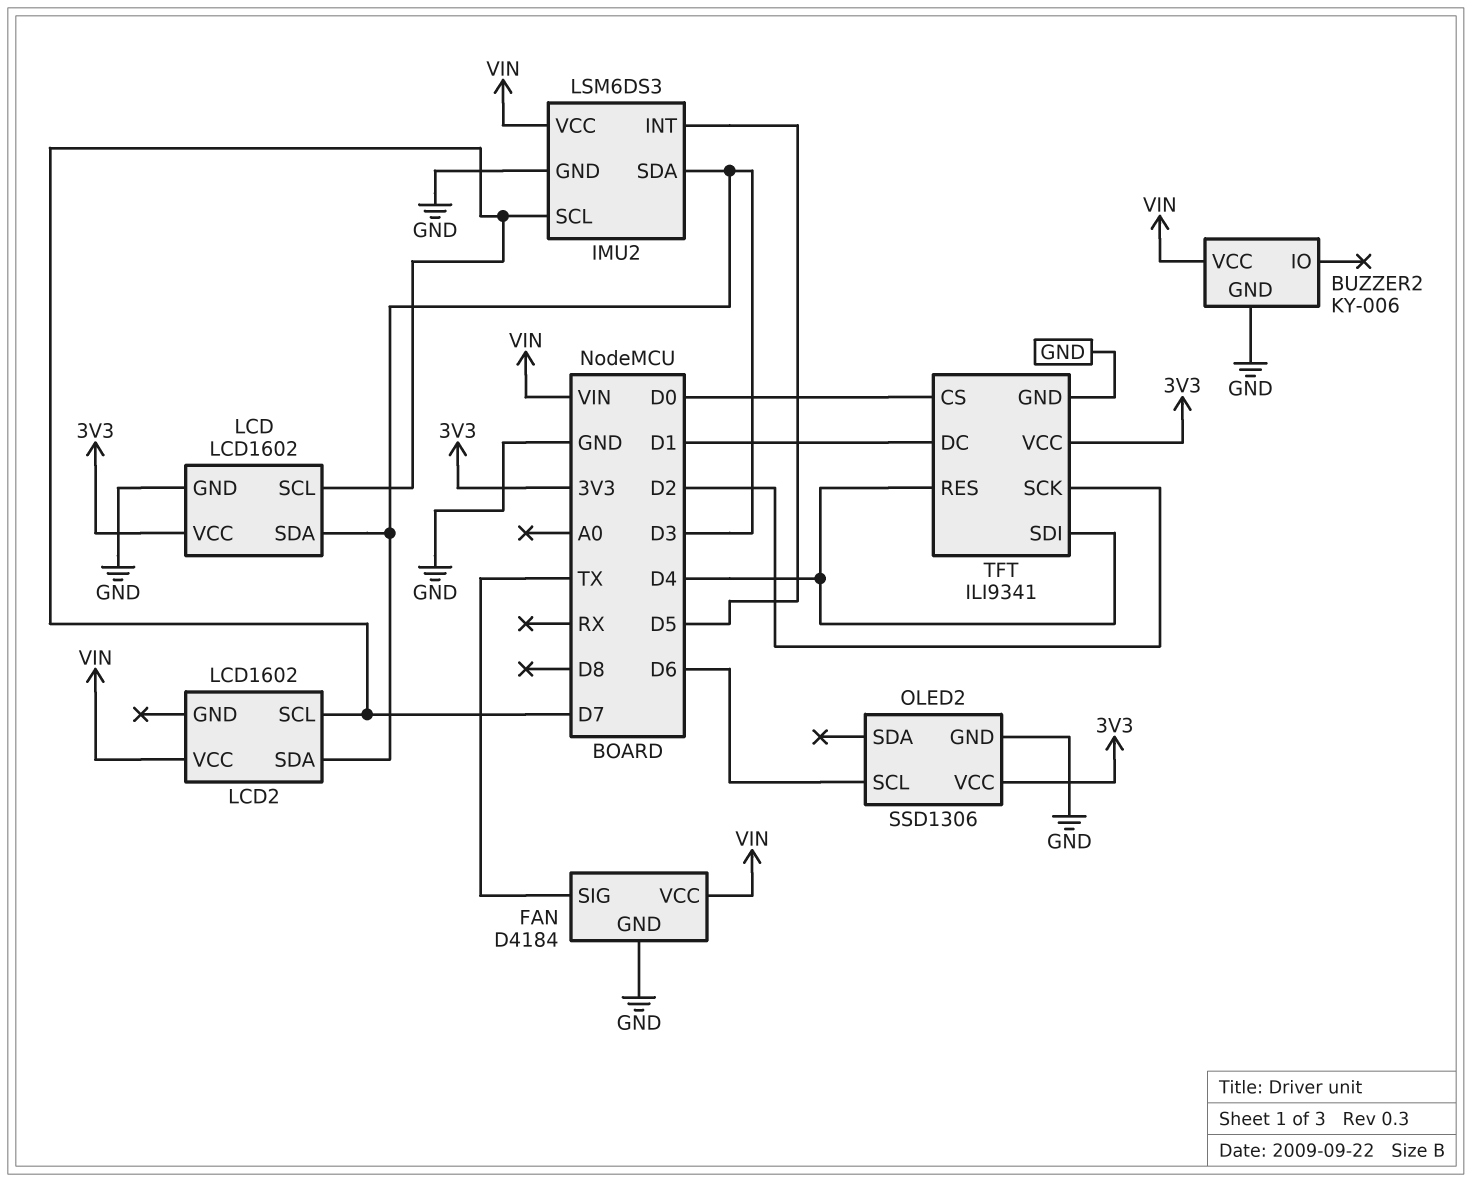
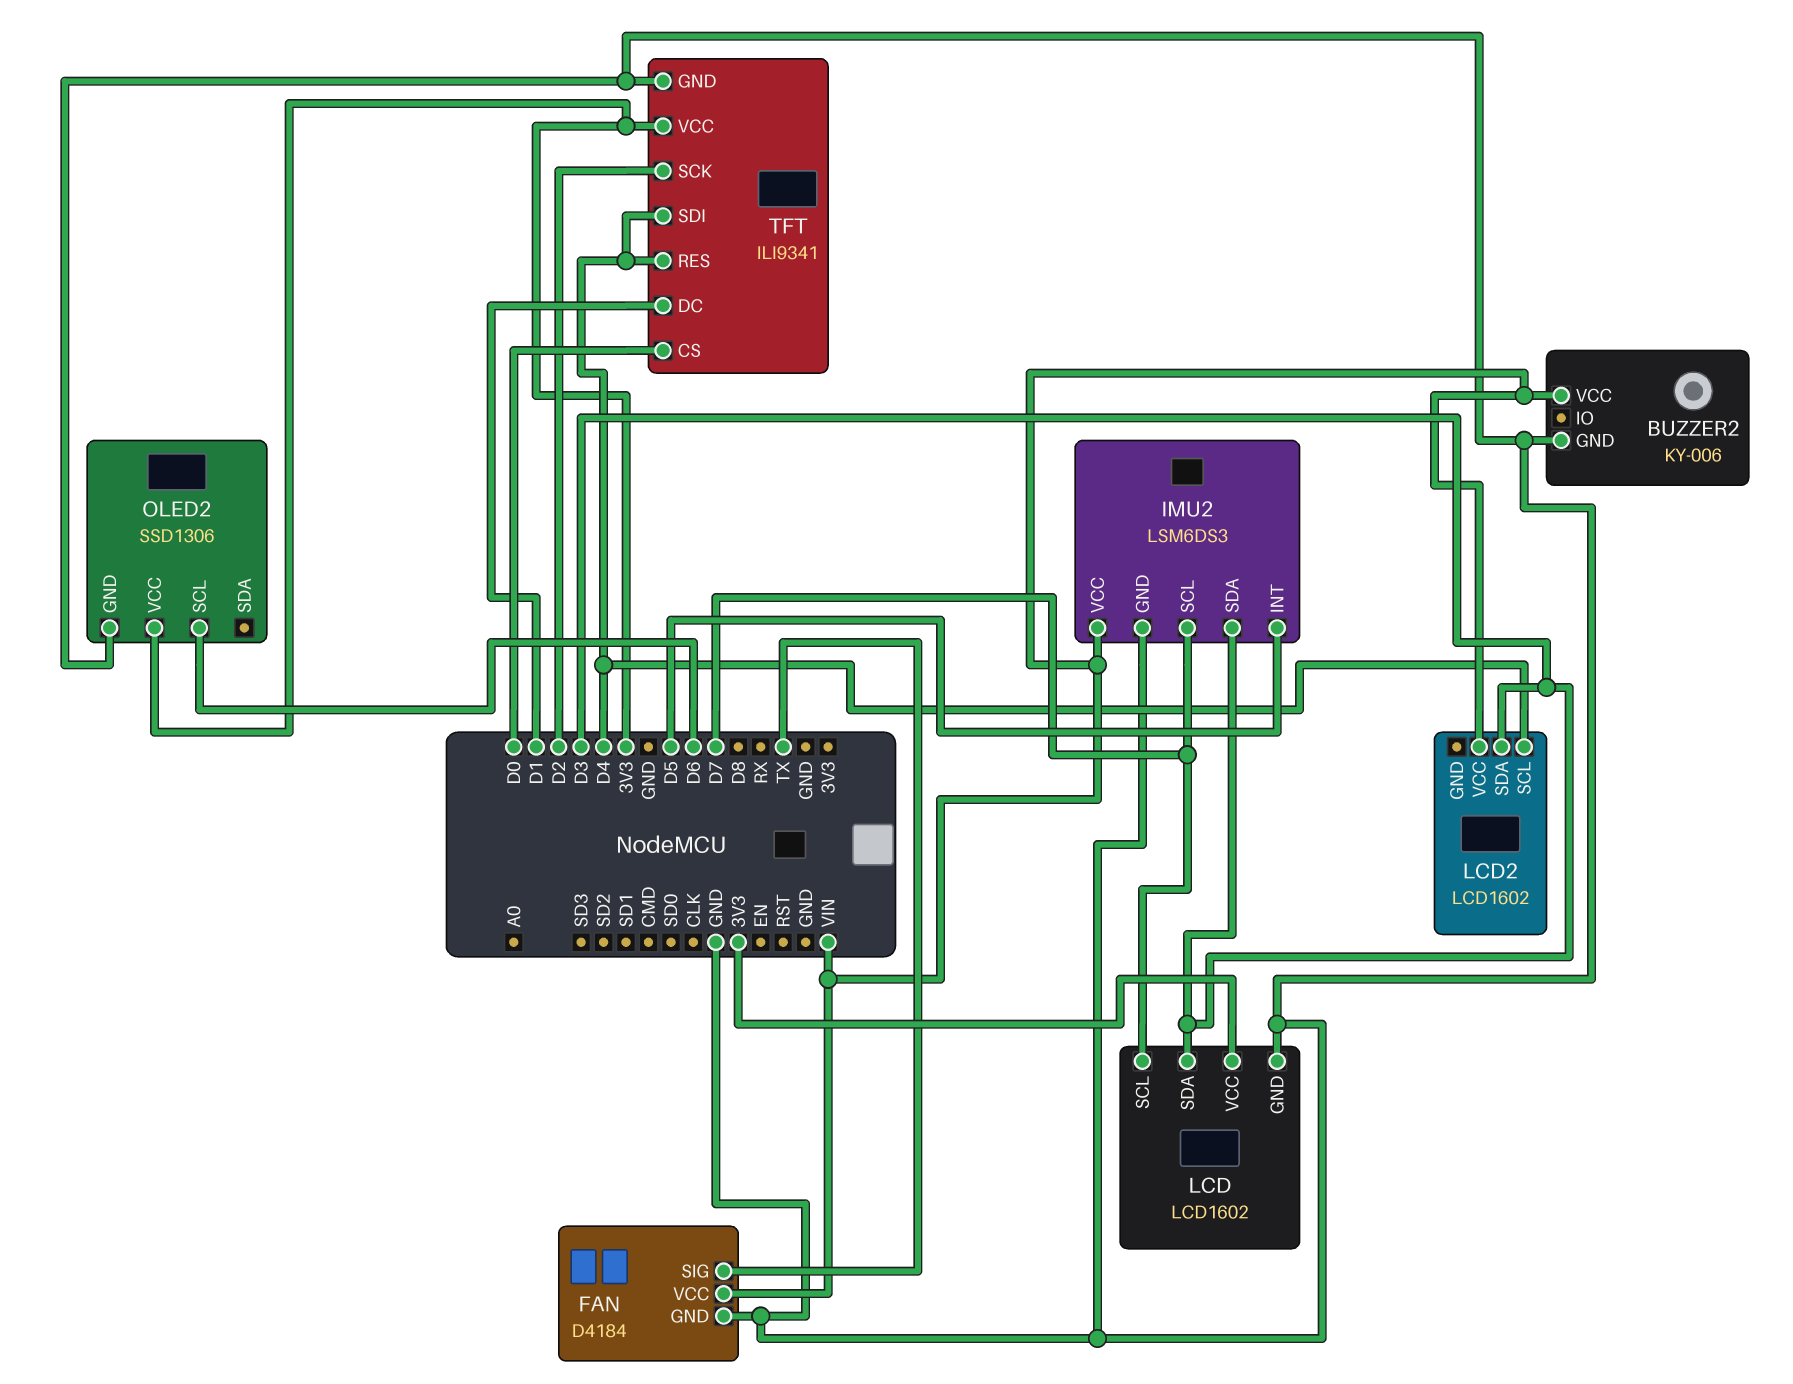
LCD2 pin SCL: D7 -> D4

